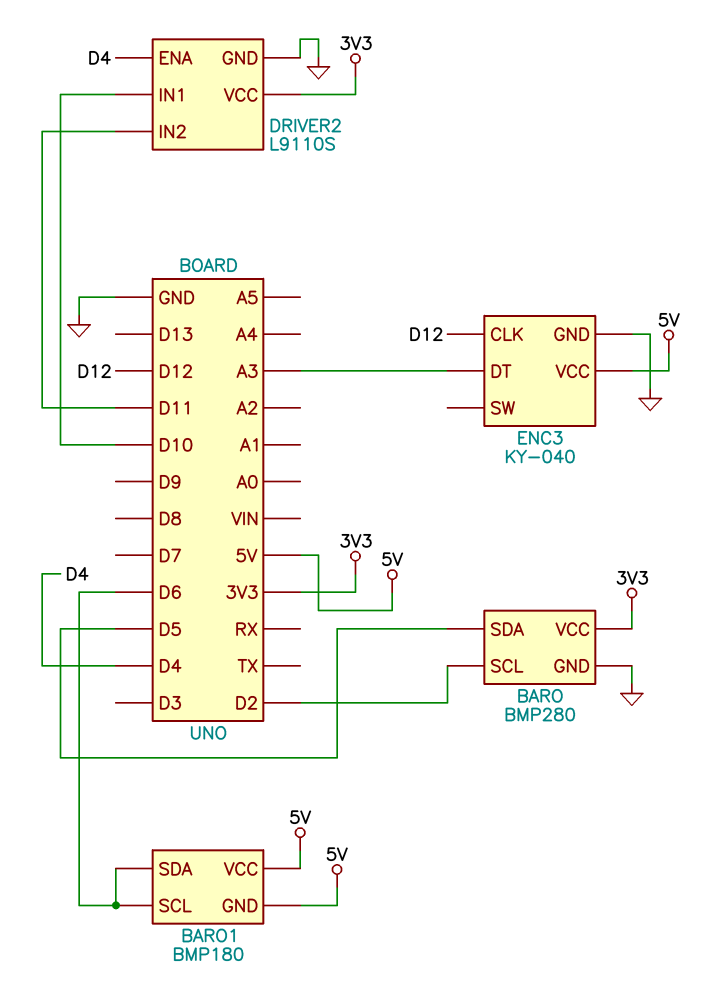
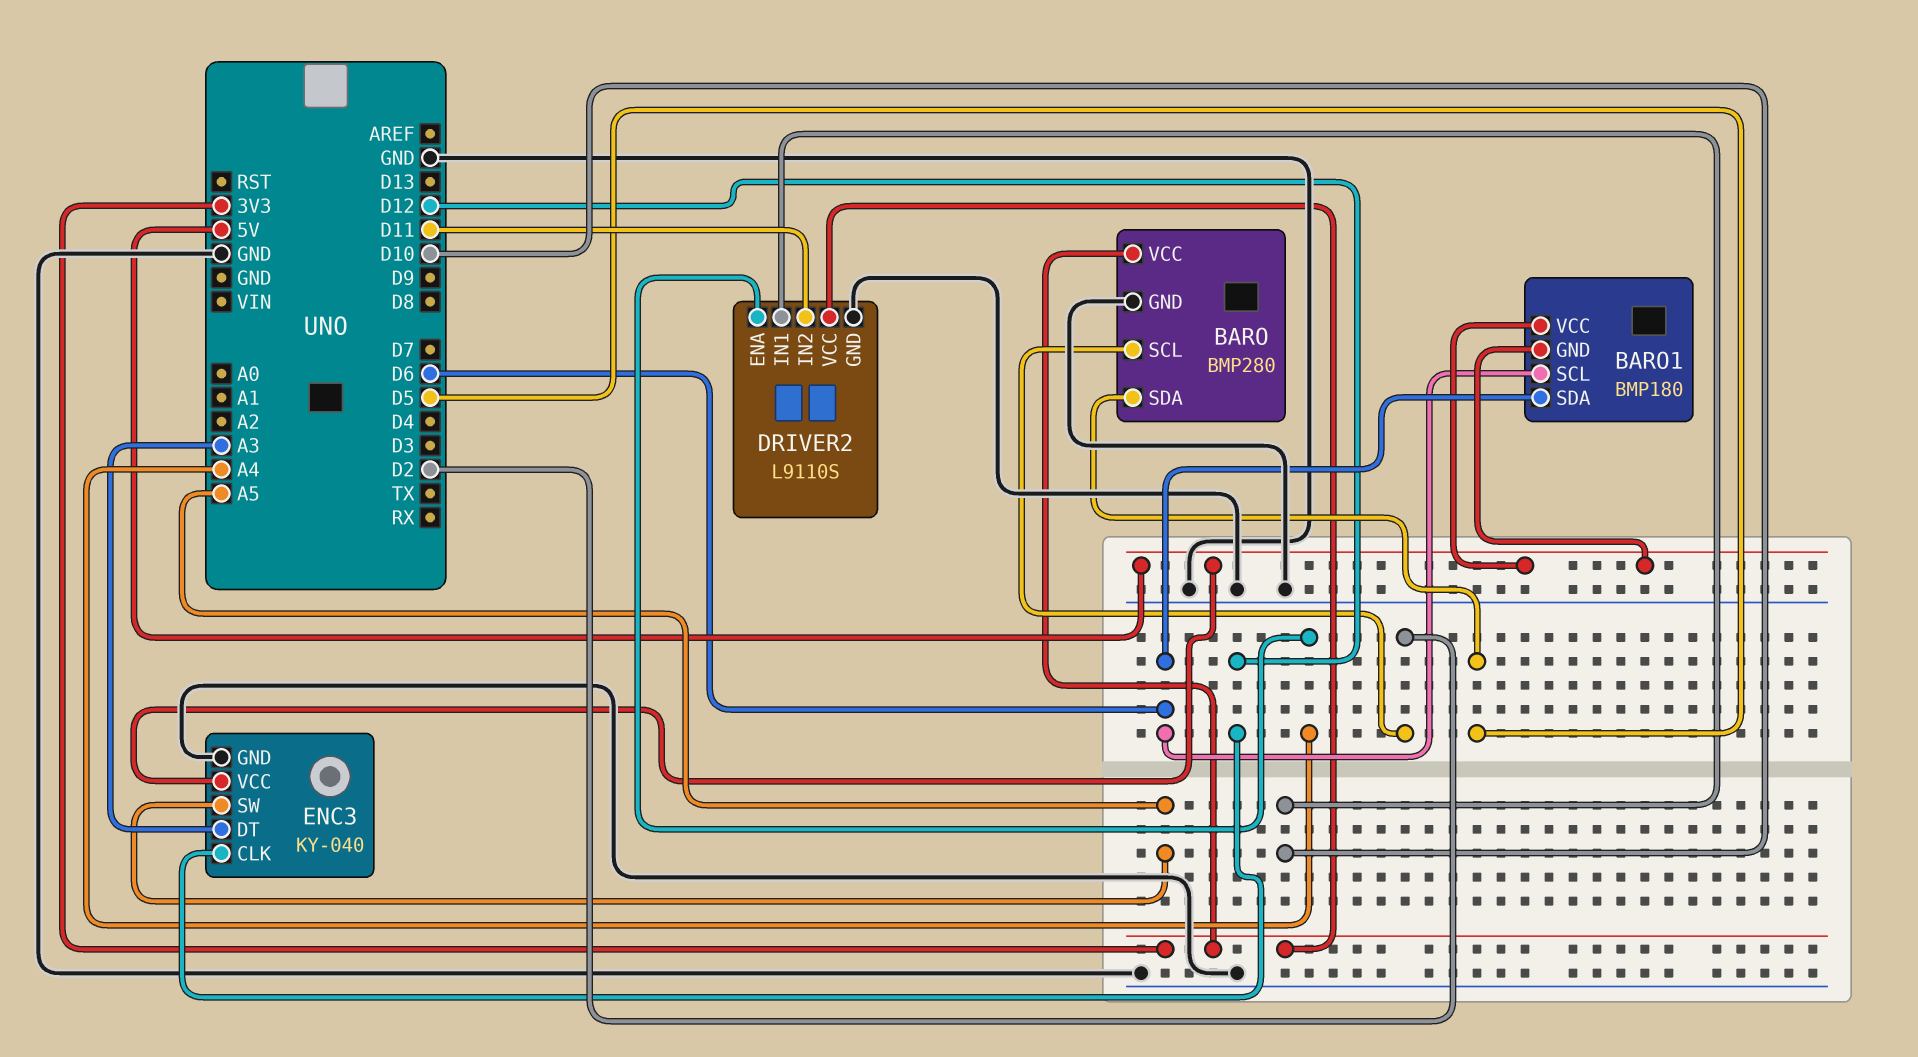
DRIVER2 pin ENA: D4 -> A4
ENC3 pin SW: none -> A5

